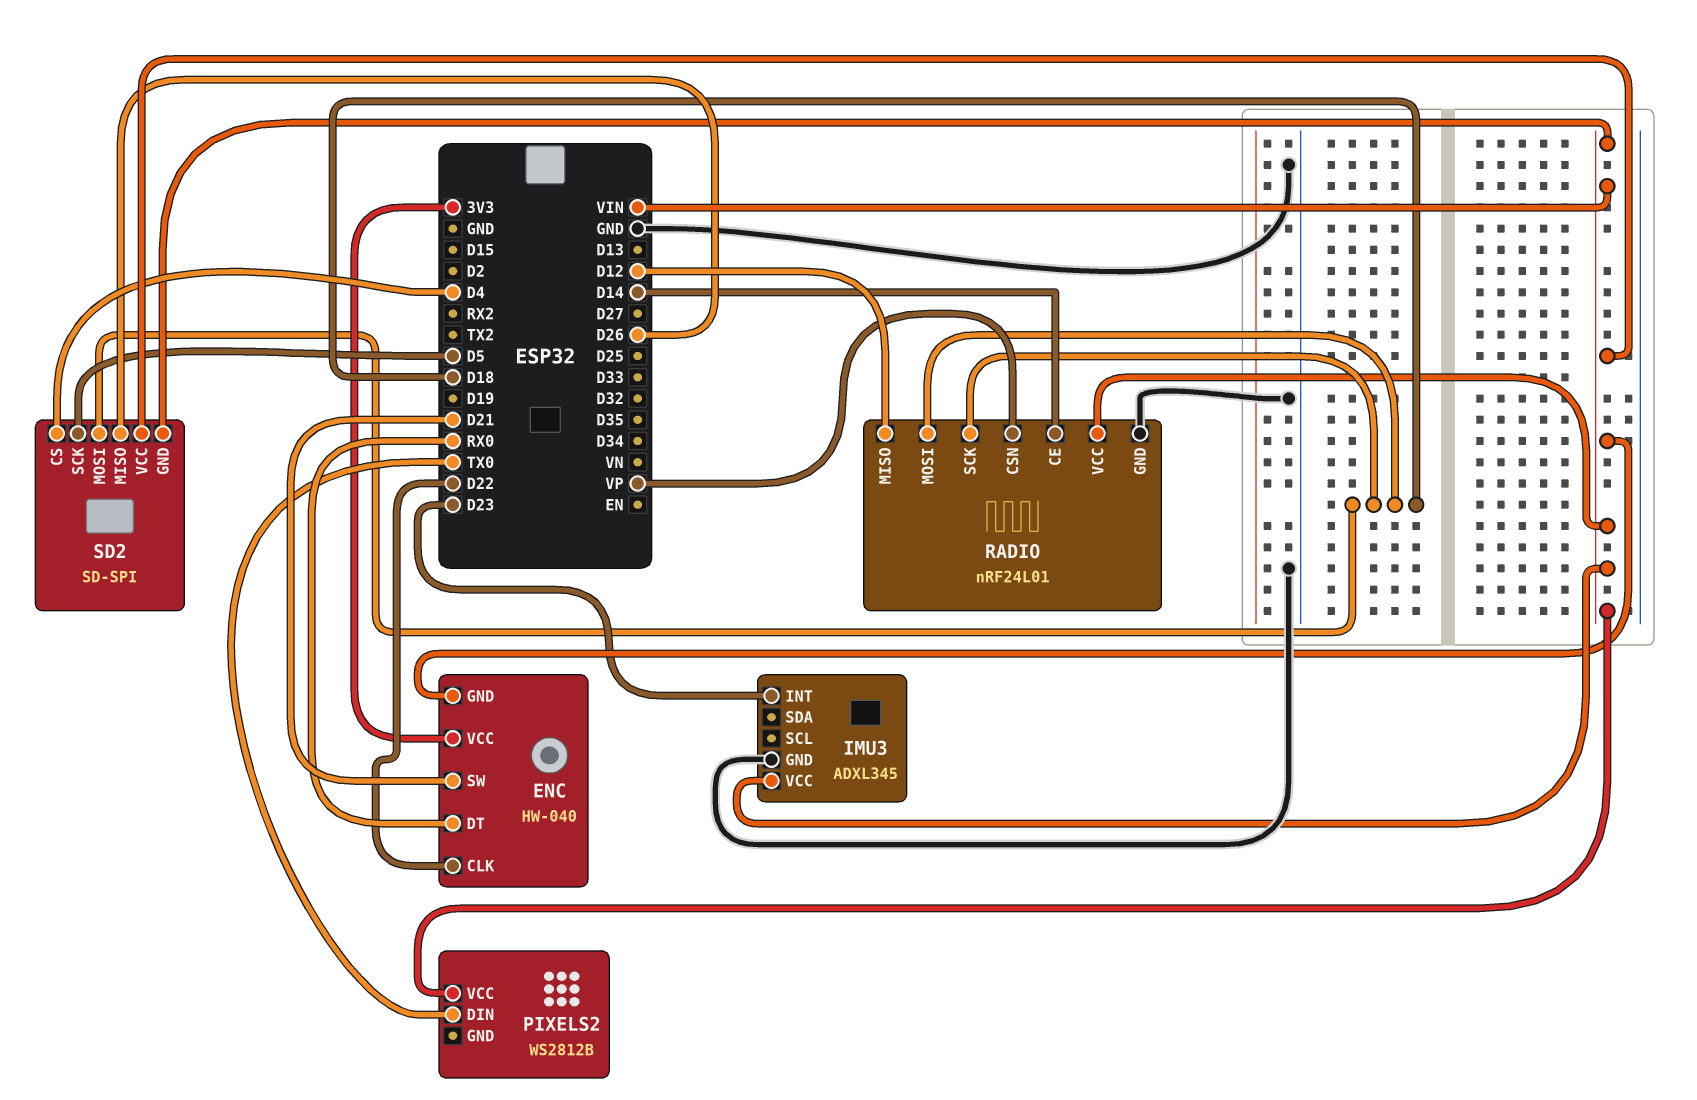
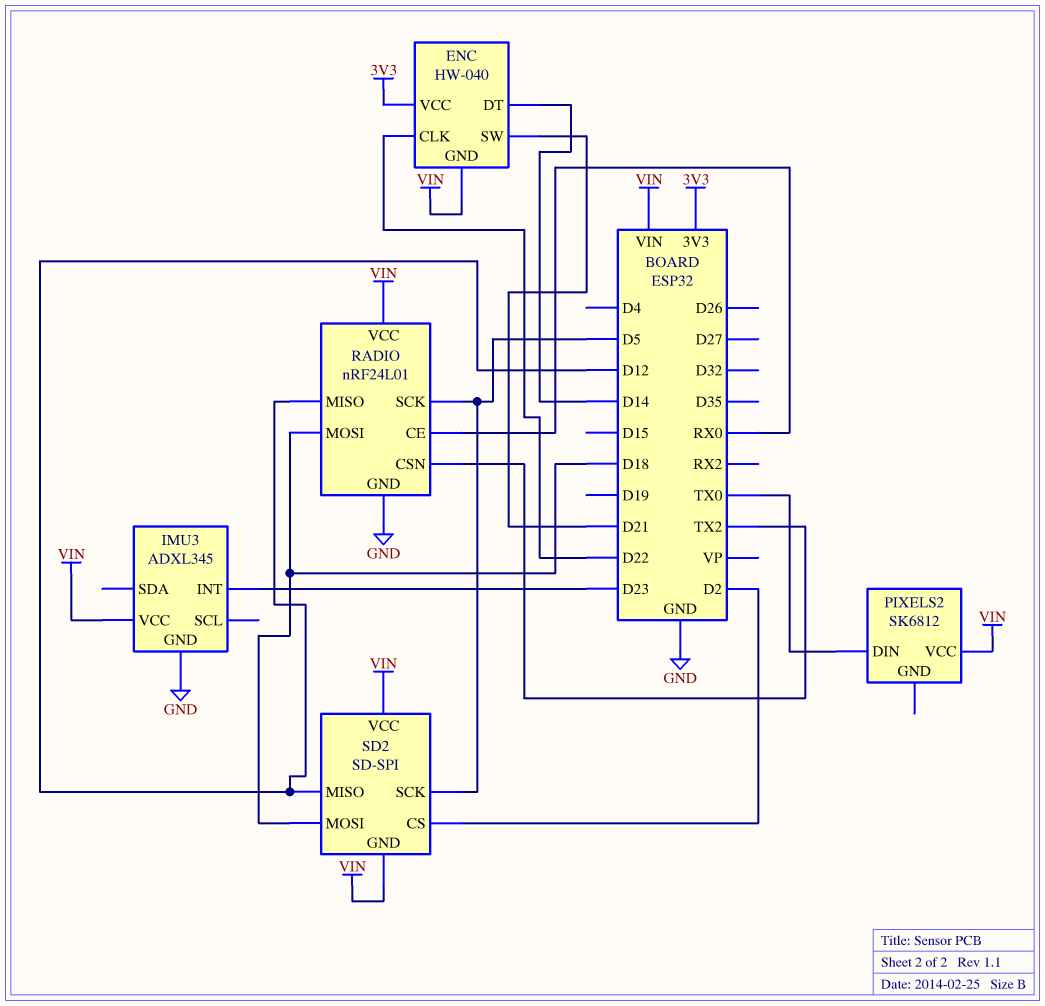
ENC pin DT: RX0 -> D14
PIXELS2: WS2812B -> SK6812
RADIO pin CE: D14 -> RX0
RADIO pin CSN: VP -> TX2
RADIO pin SCK: D18 -> D5
SD2 pin CS: D4 -> D2
SD2 pin MISO: D26 -> D12

